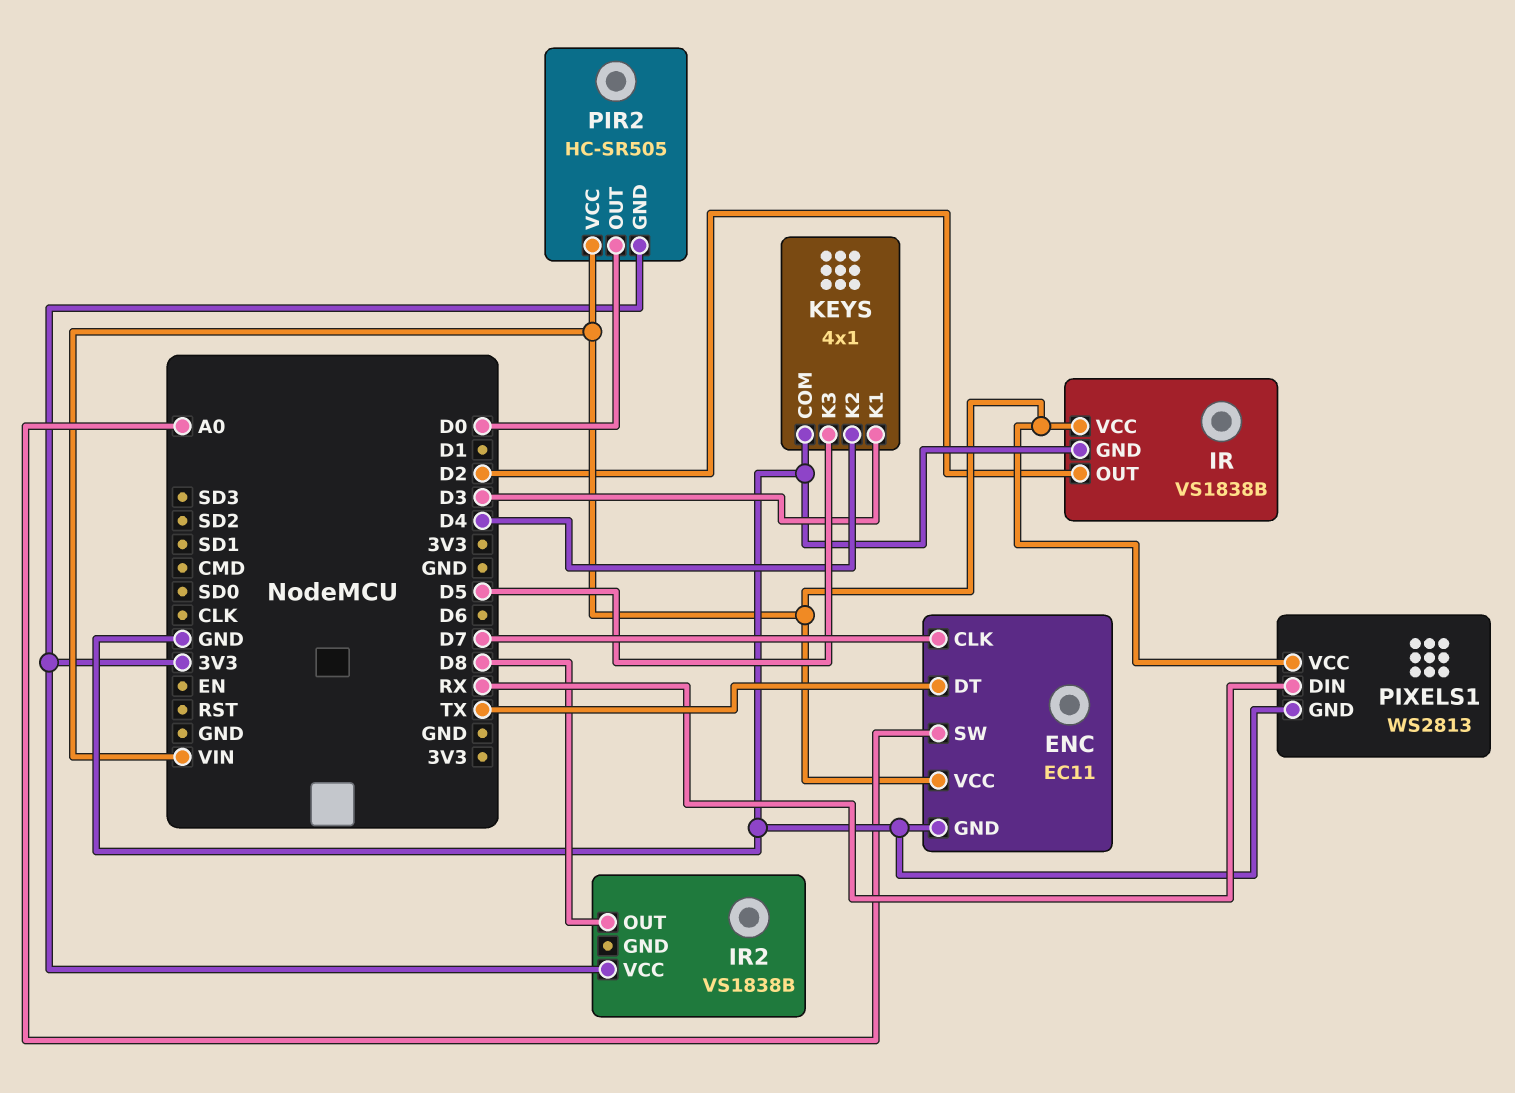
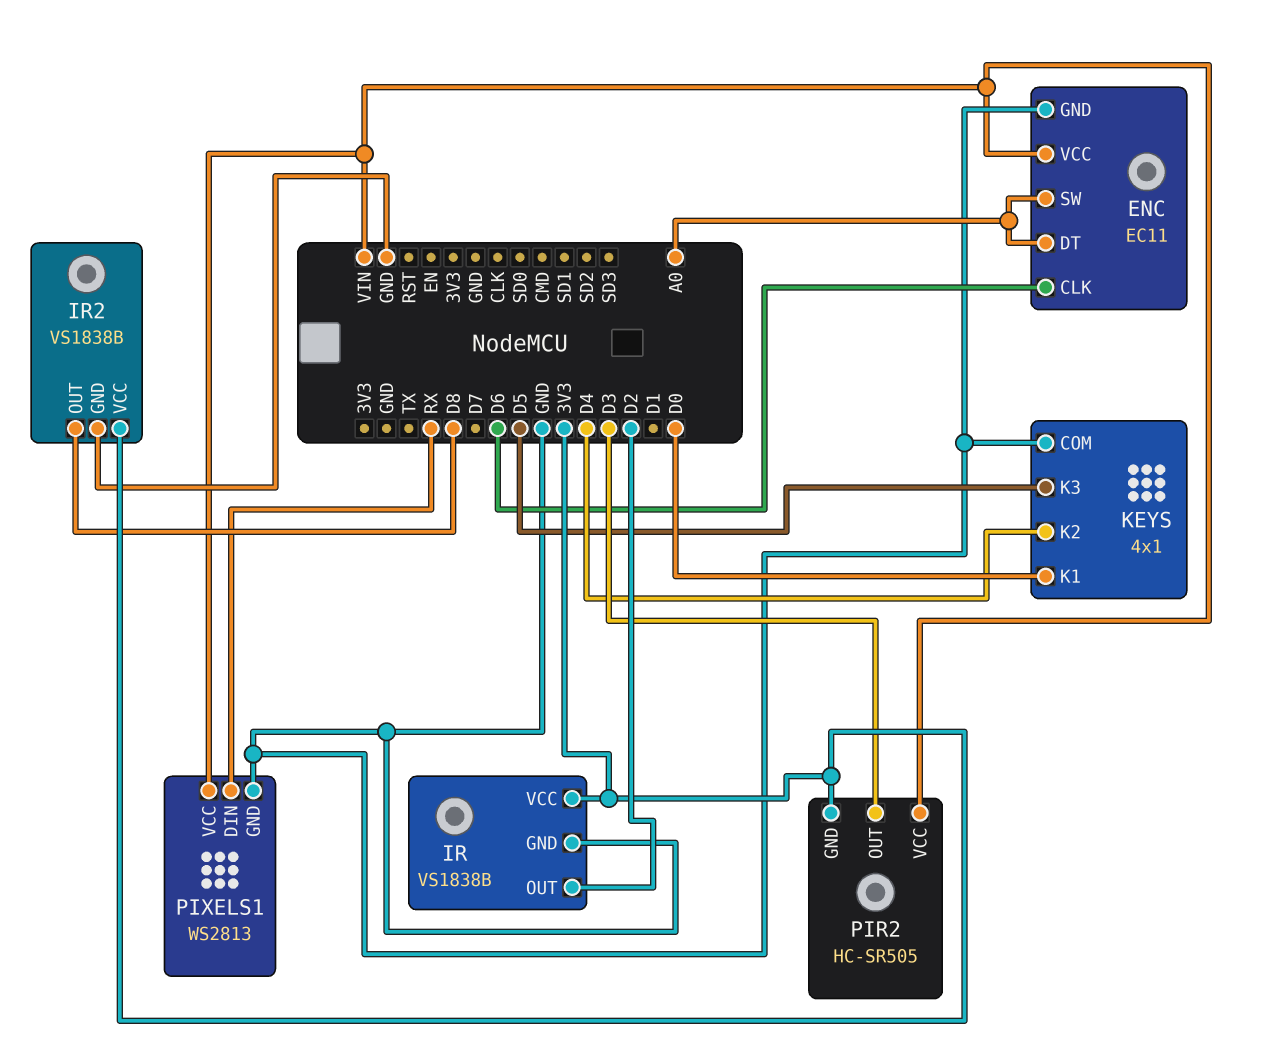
ENC pin CLK: D7 -> D6
ENC pin DT: TX -> A0
IR pin VCC: VIN -> 3V3
IR2 pin GND: none -> GND
KEYS pin K1: D3 -> D0
PIR2 pin OUT: D0 -> D3

